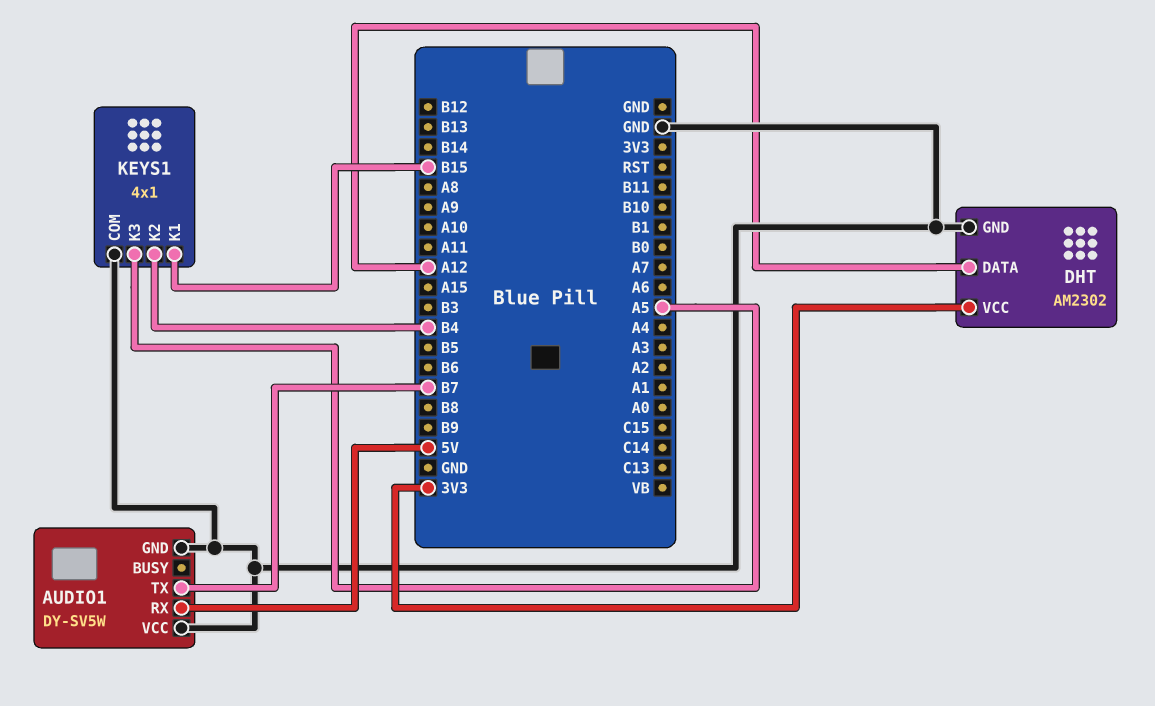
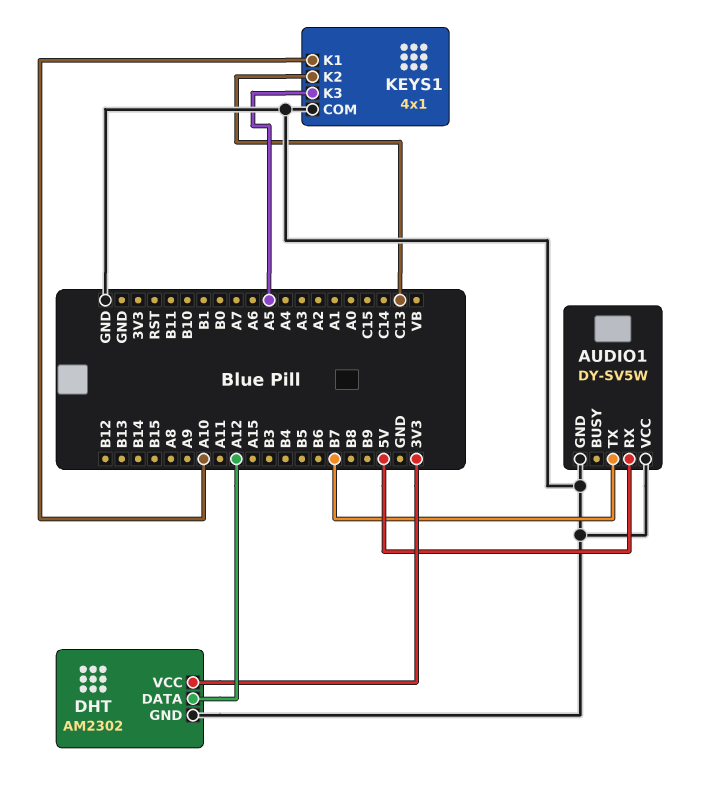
KEYS1 pin K1: B15 -> A10
KEYS1 pin K2: B4 -> C13

